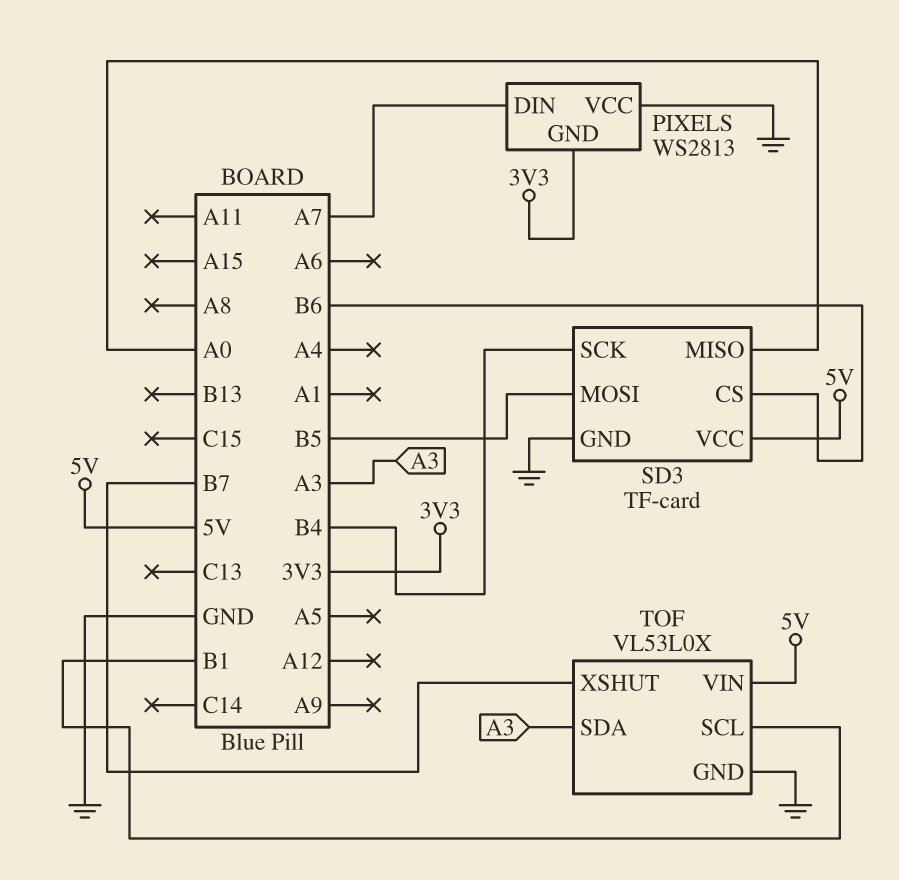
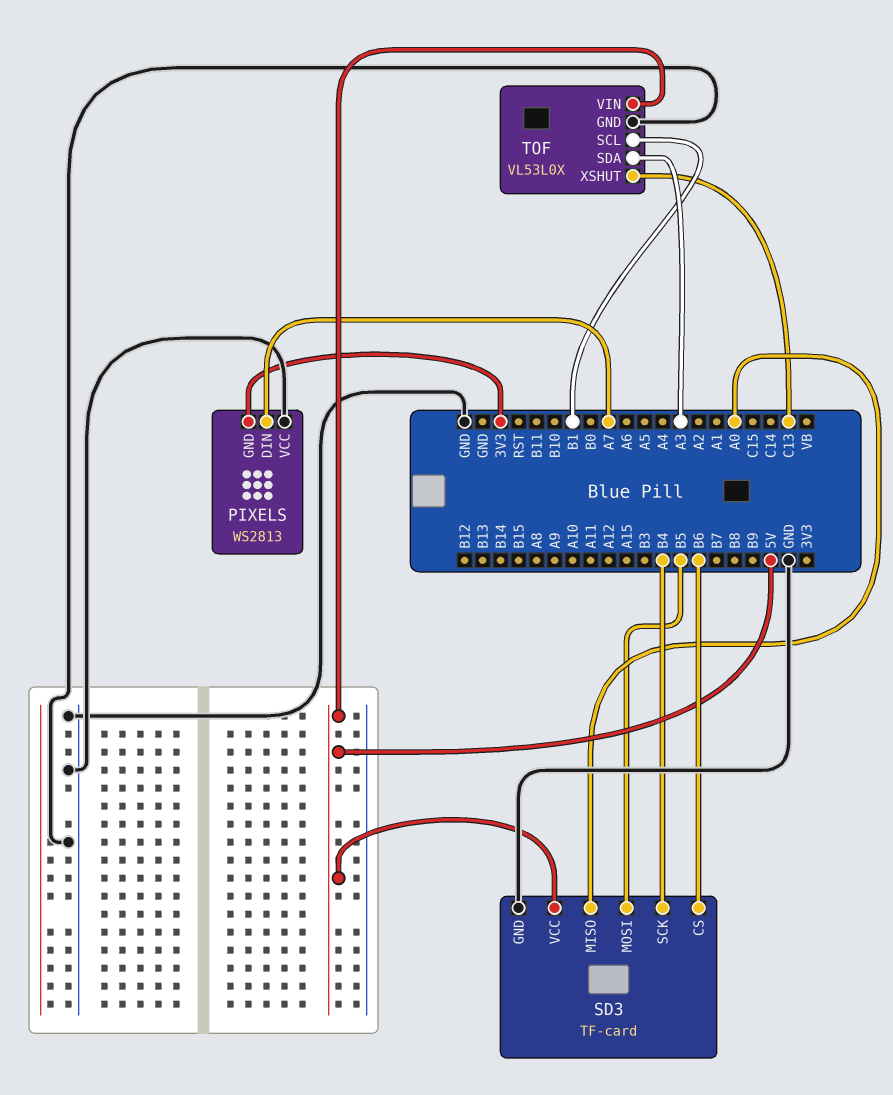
TOF pin XSHUT: B7 -> C13

